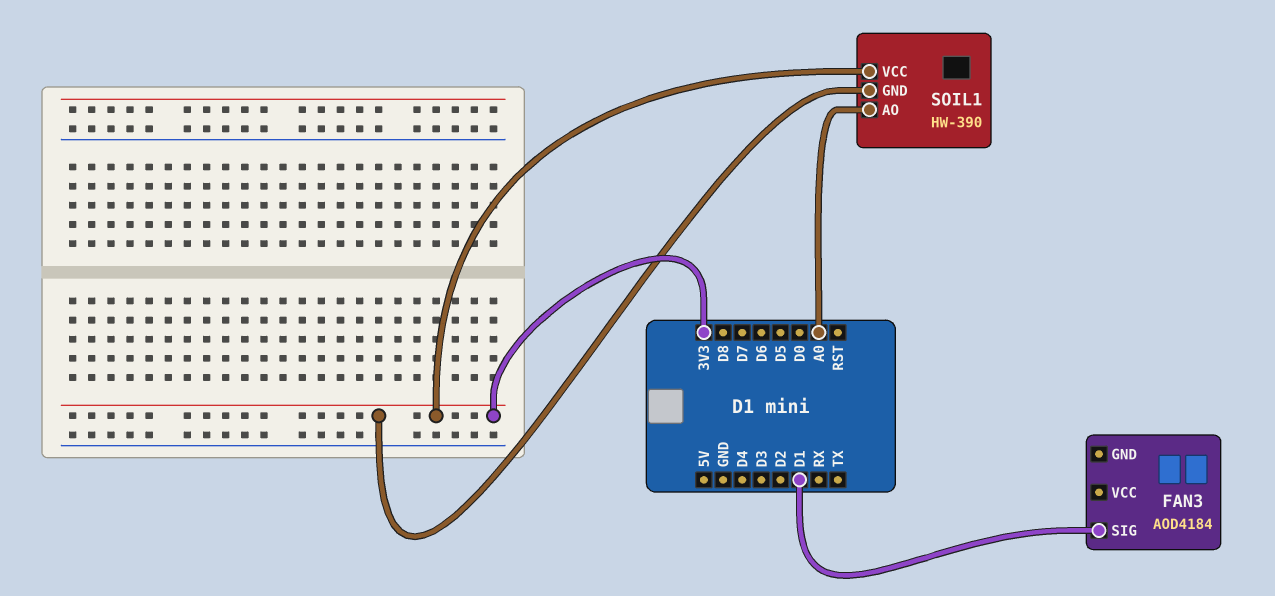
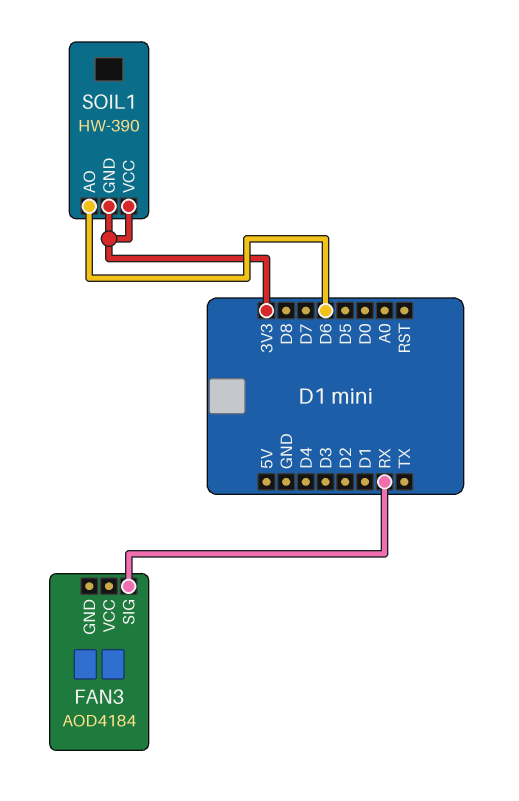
FAN3 pin SIG: D1 -> RX
SOIL1 pin AO: A0 -> D6

